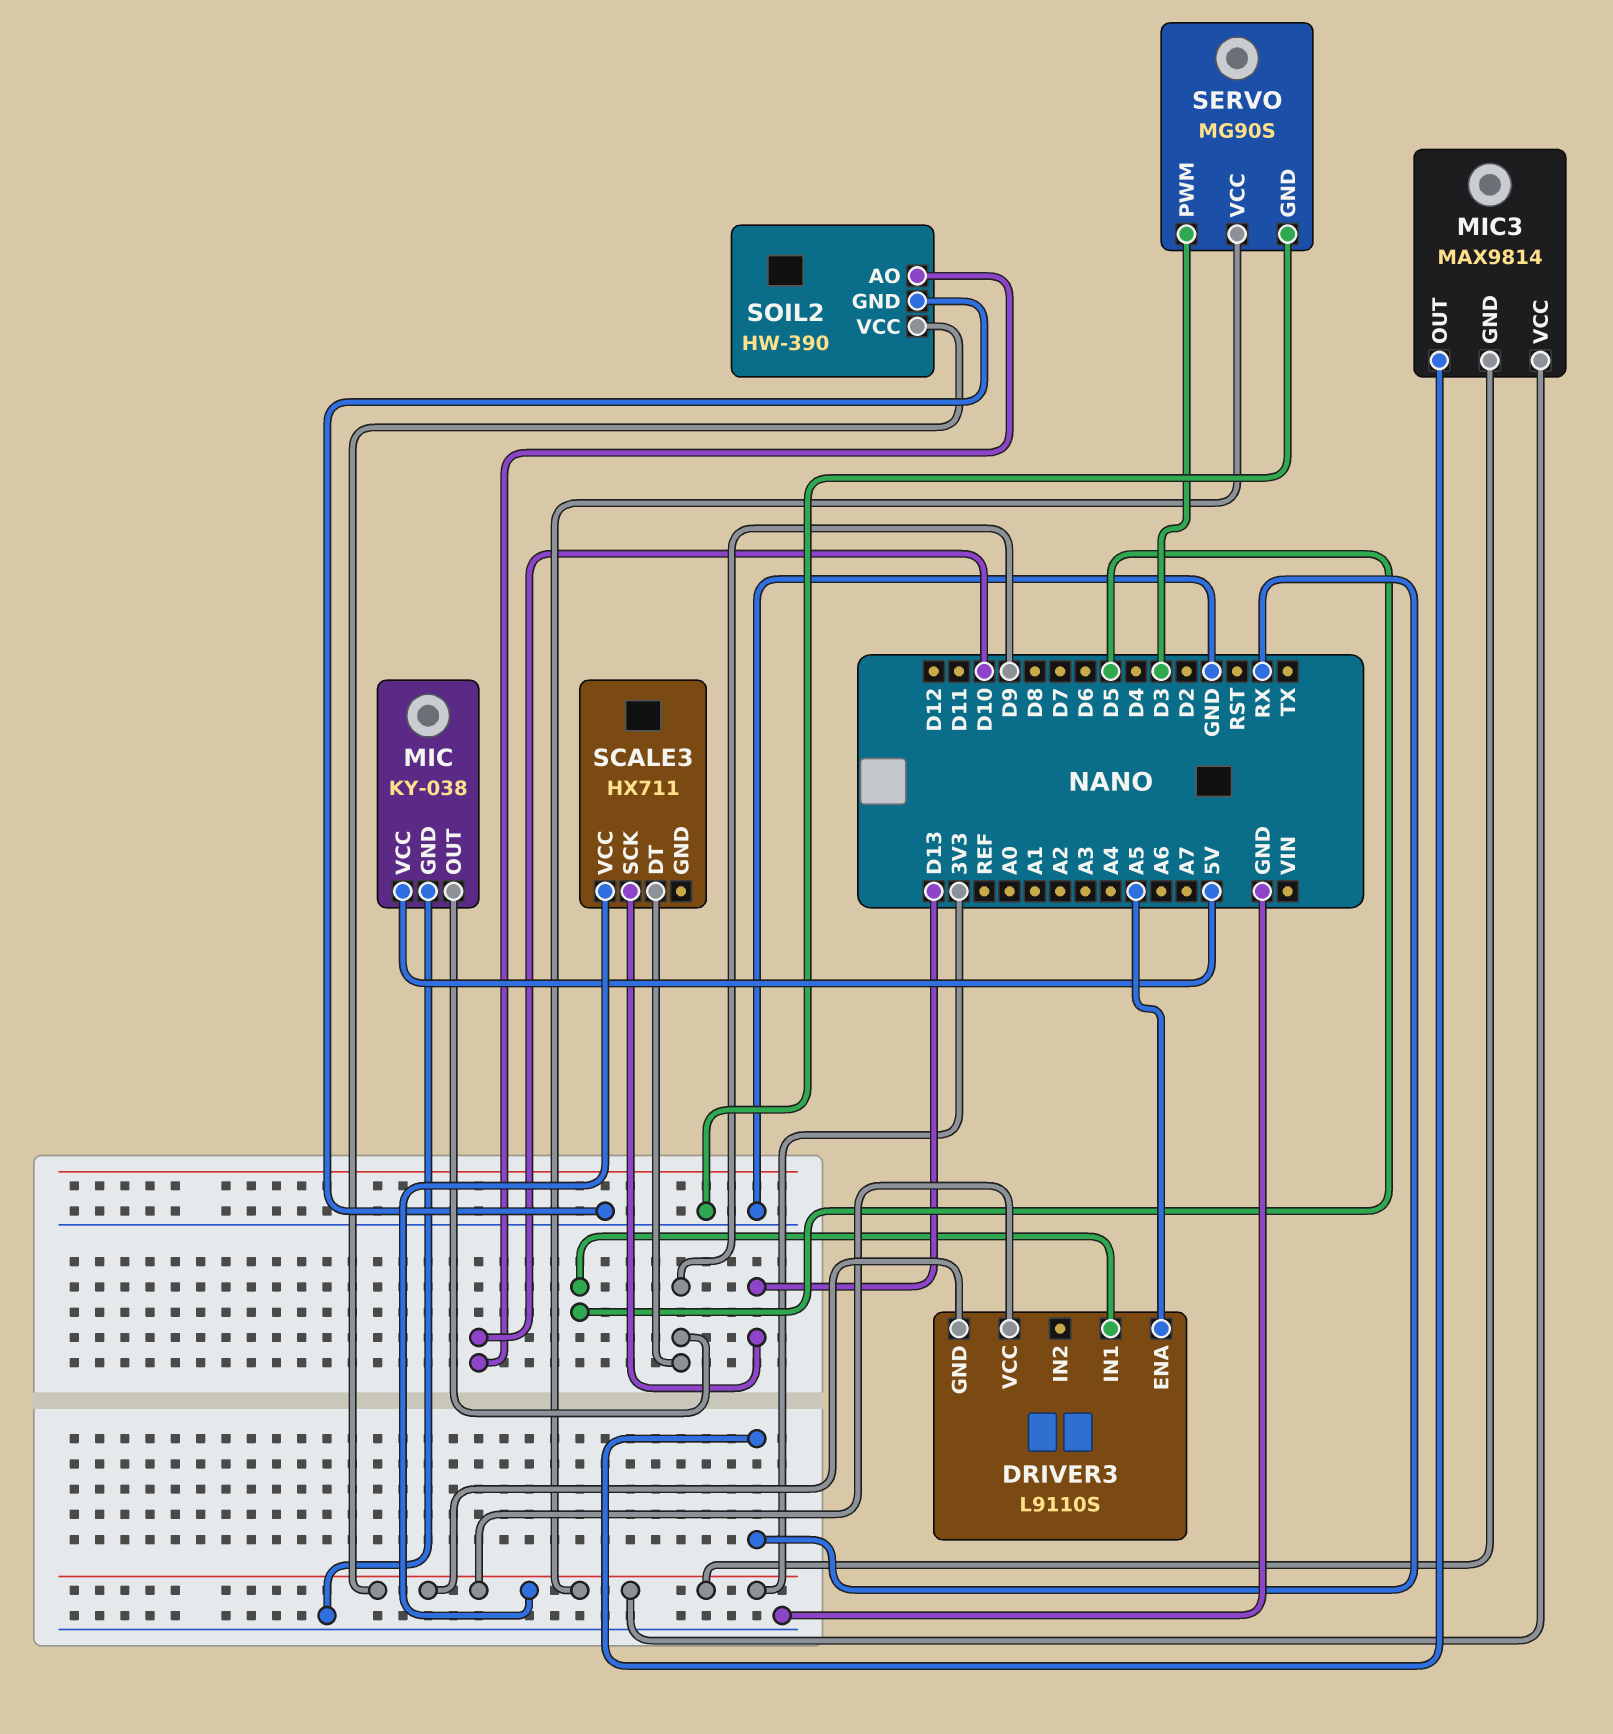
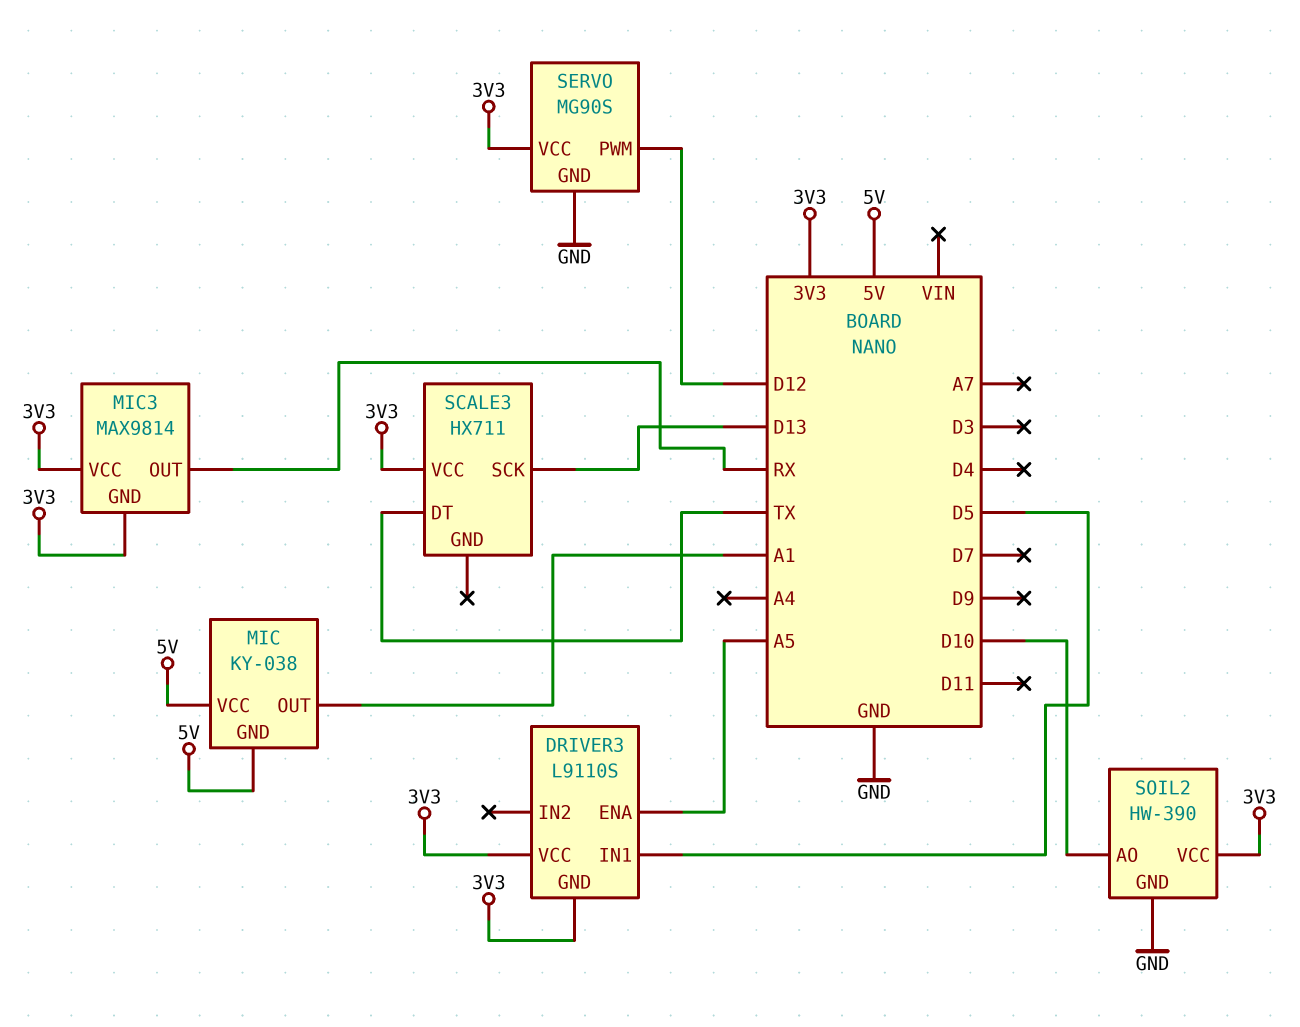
MIC pin GND: GND -> 5V
MIC pin OUT: D9 -> A1
SCALE3 pin DT: D9 -> TX
SERVO pin PWM: D3 -> D12

